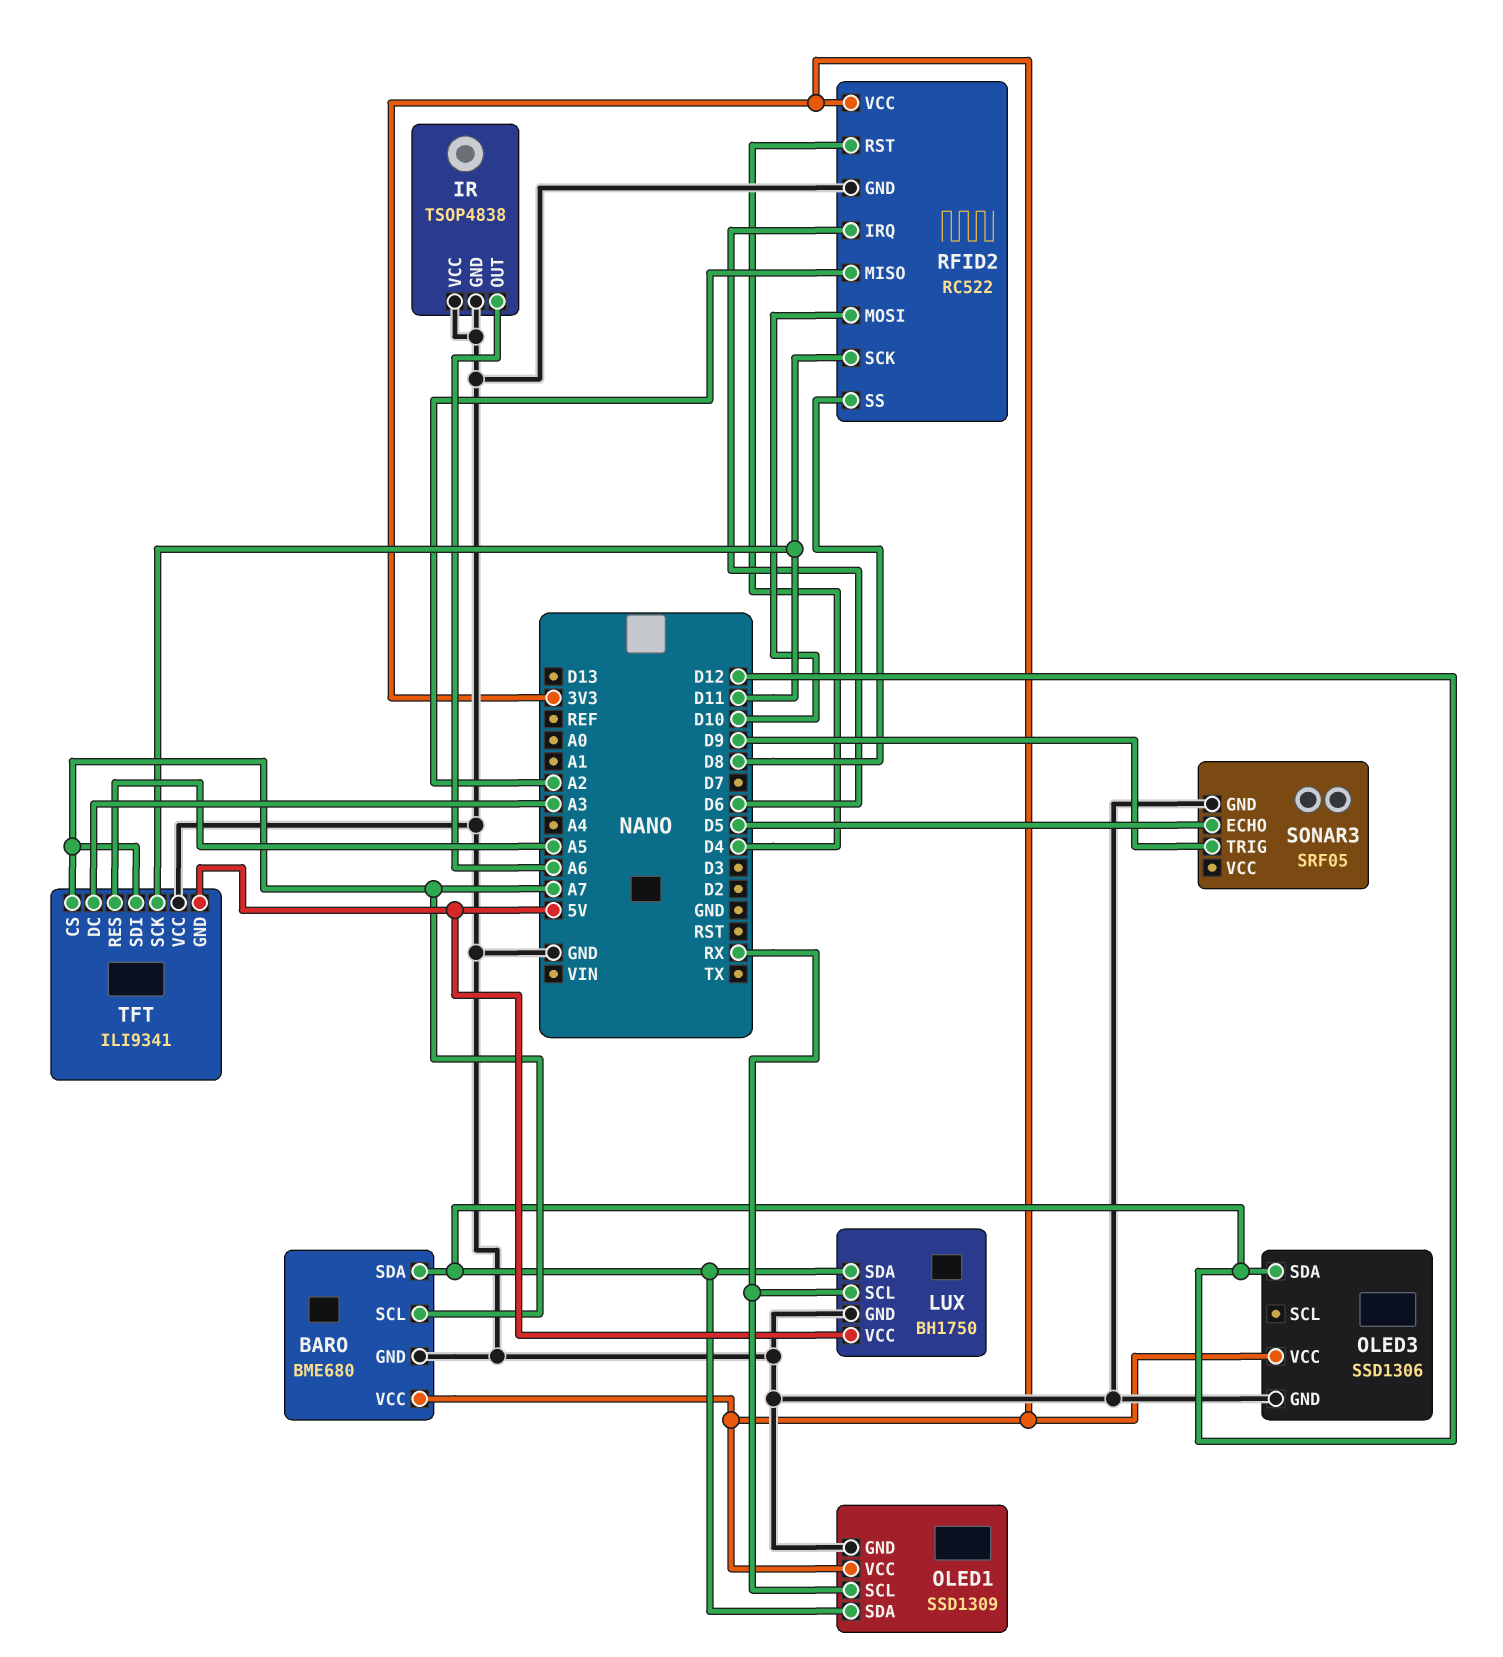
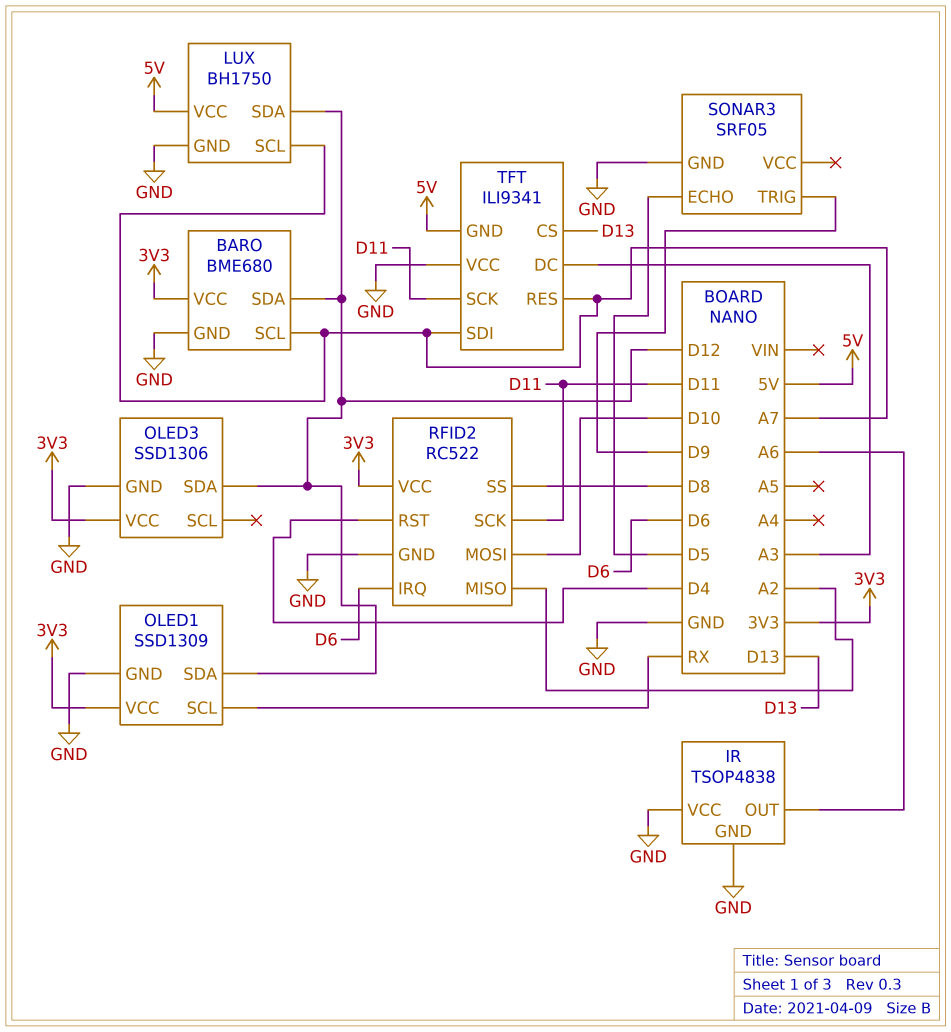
LUX pin SCL: RX -> A7
TFT pin CS: A7 -> D13
TFT pin RES: A5 -> A7

